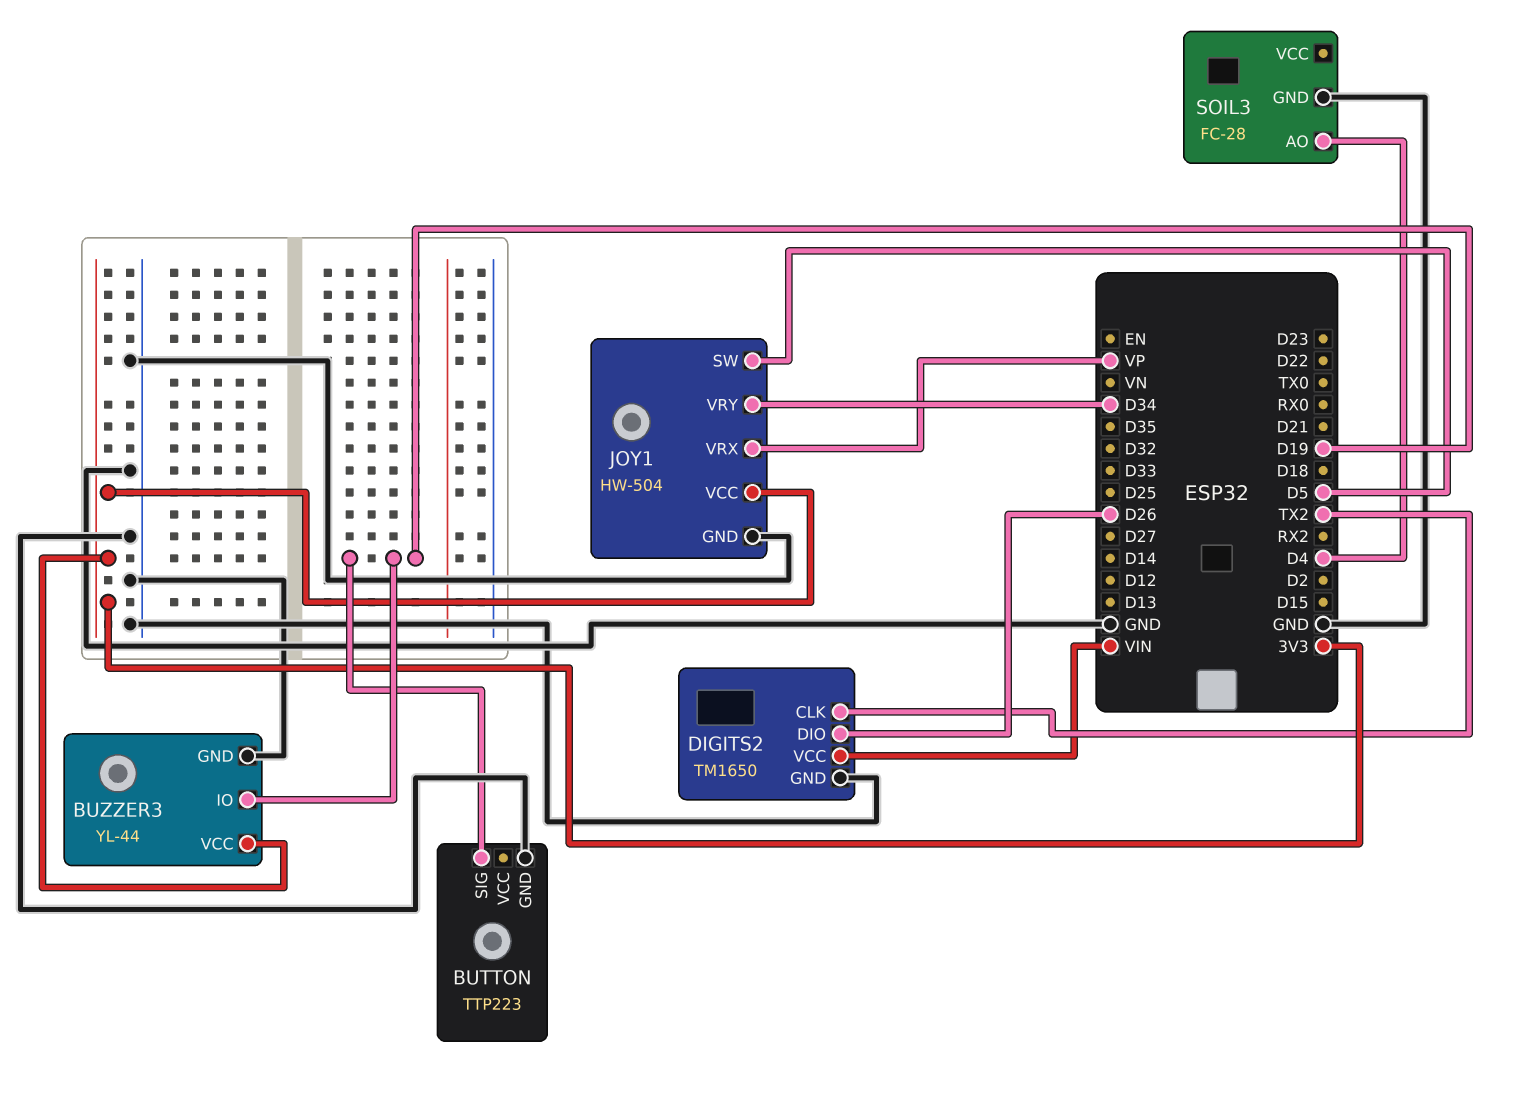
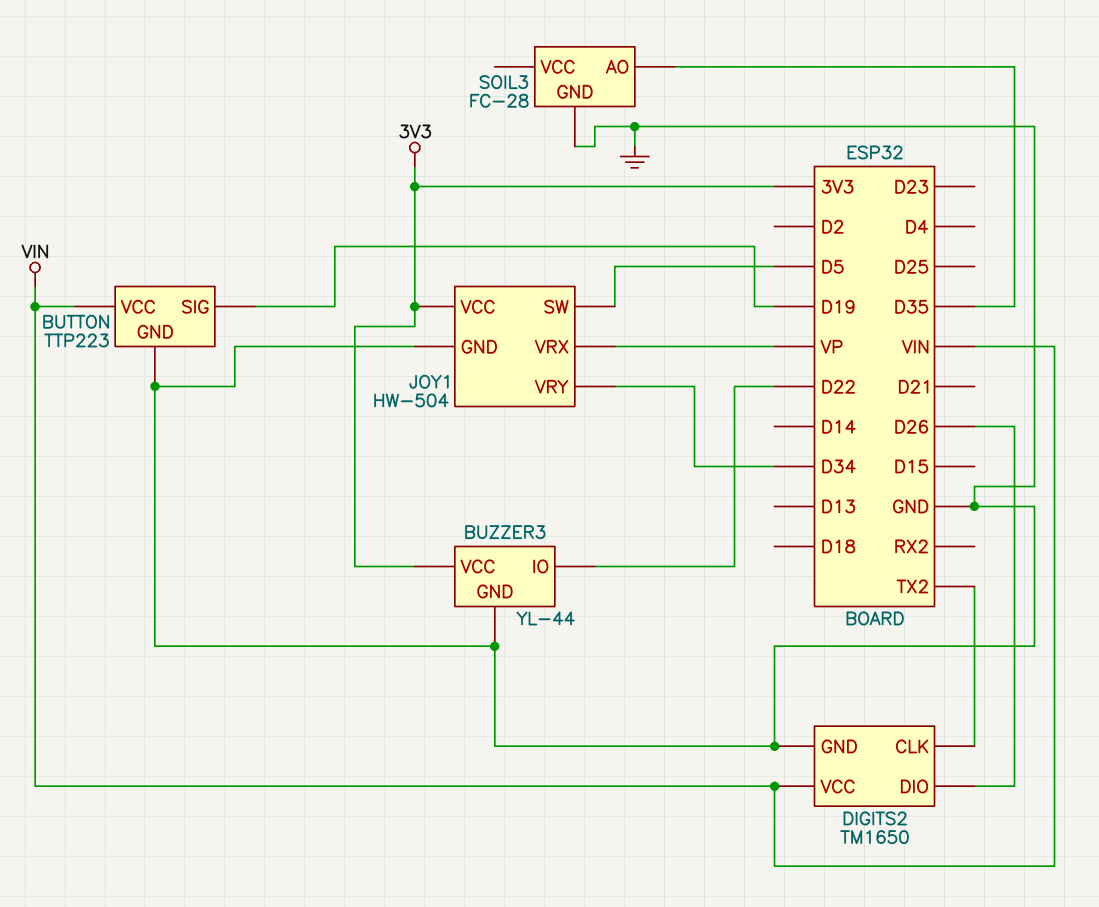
BUTTON pin VCC: none -> VIN
BUZZER3 pin IO: D19 -> D22
SOIL3 pin AO: D4 -> D35

